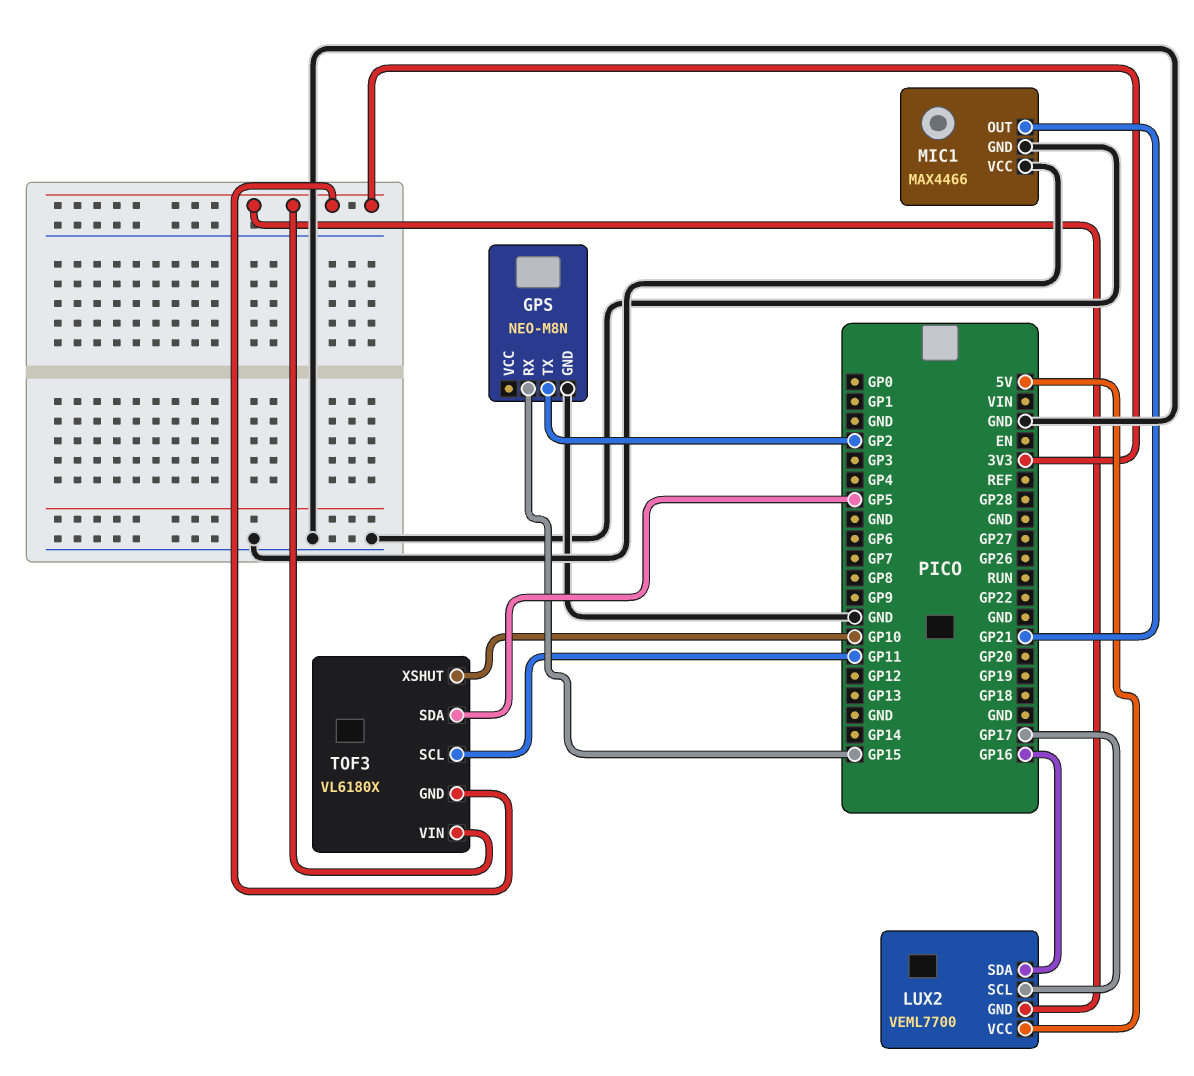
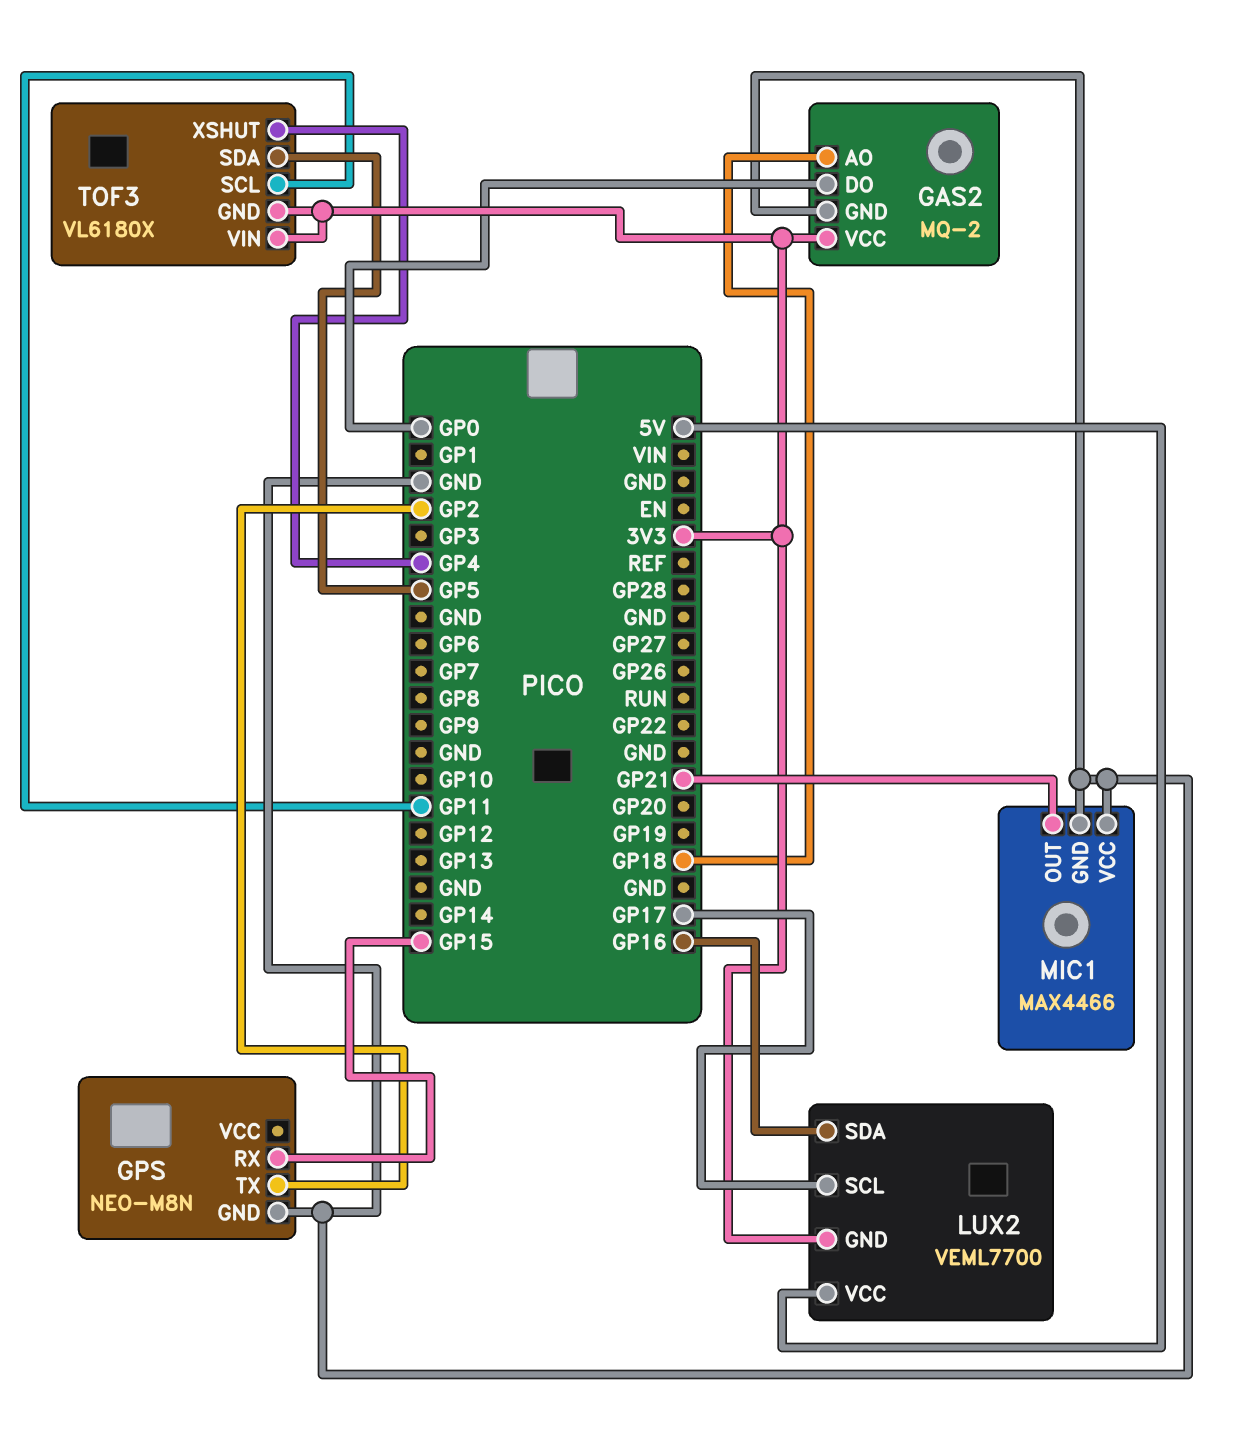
GAS2: none -> MQ-2
GAS2 pin AO: none -> GP18
GAS2 pin DO: none -> GP0
GAS2 pin GND: none -> GND
GAS2 pin VCC: none -> 3V3
TOF3 pin XSHUT: GP10 -> GP4

